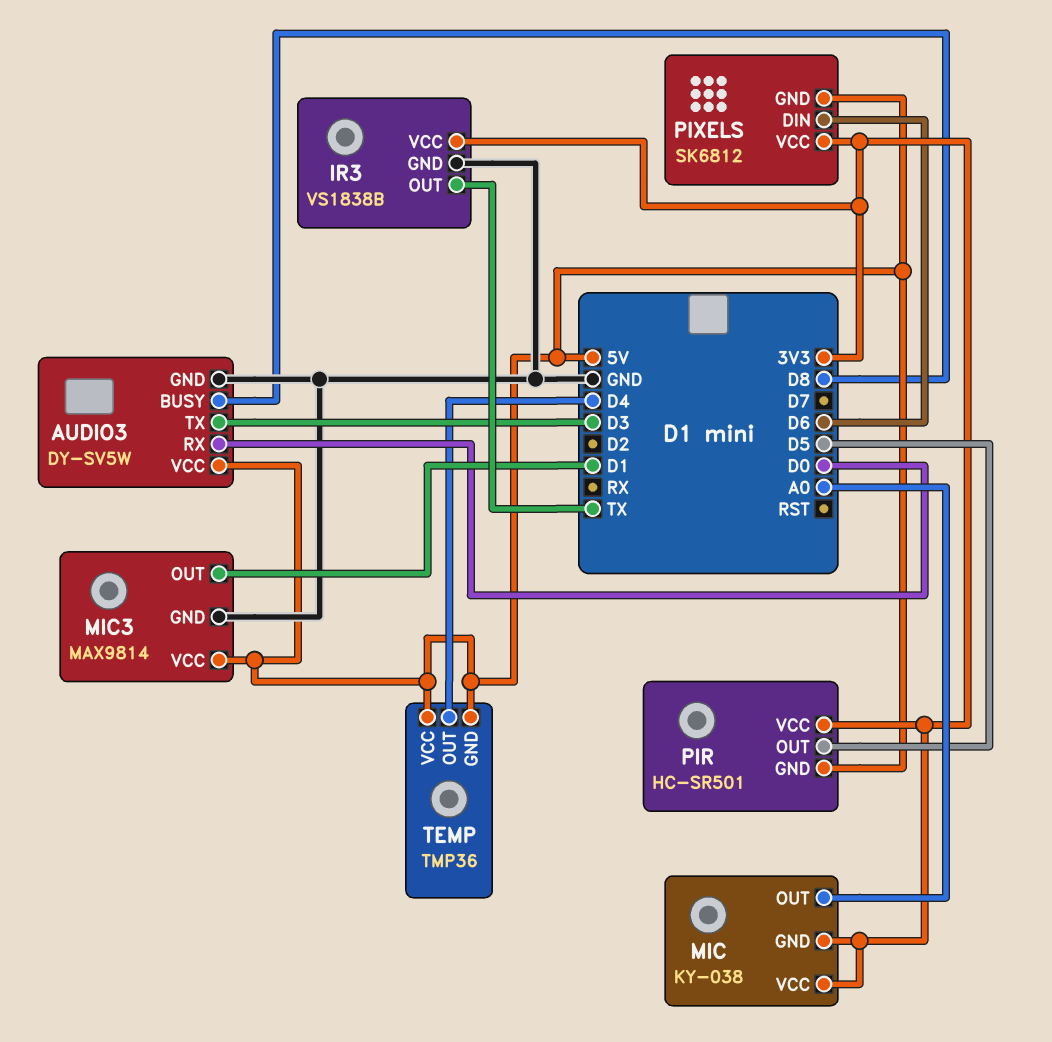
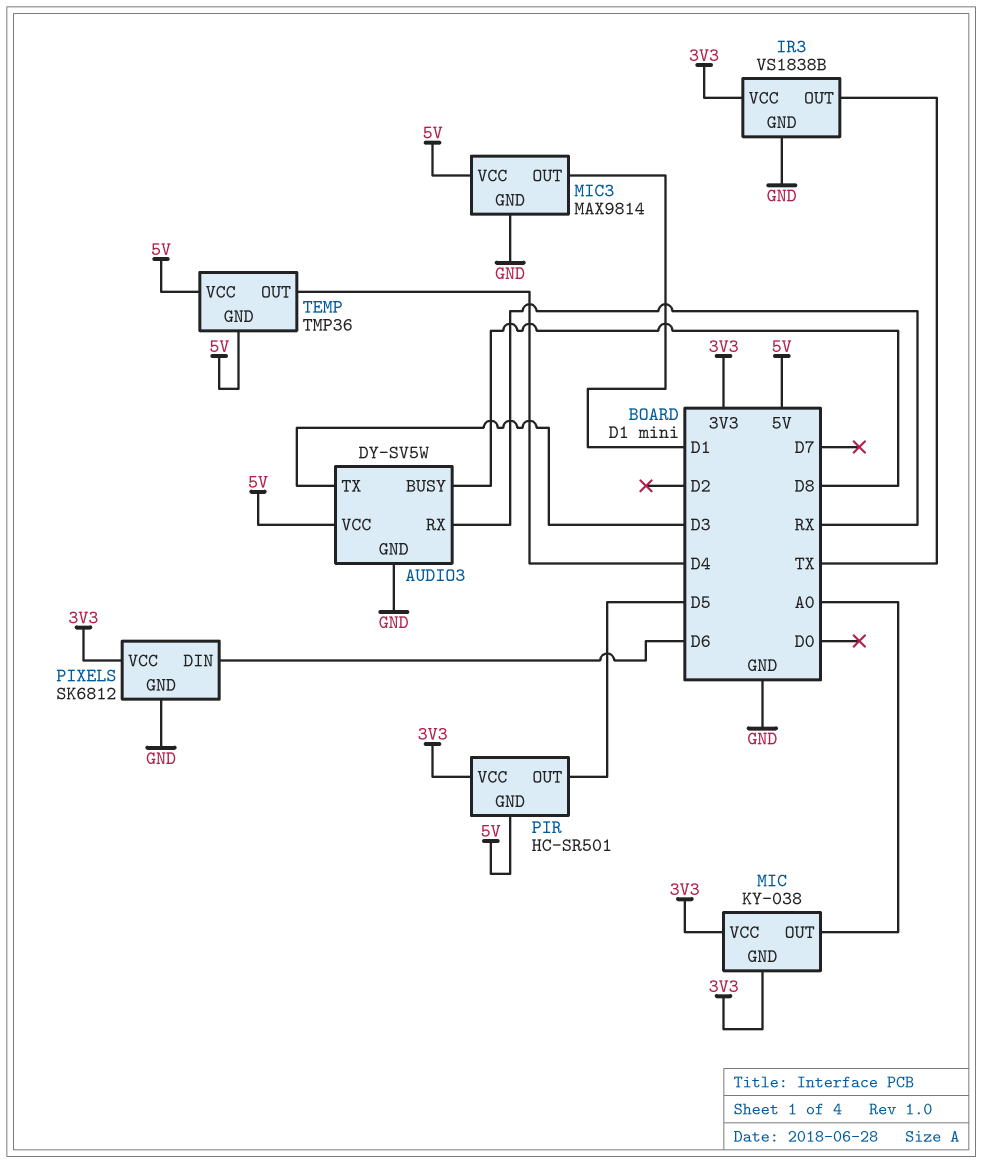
AUDIO3 pin RX: D0 -> RX
PIXELS pin GND: 5V -> GND

